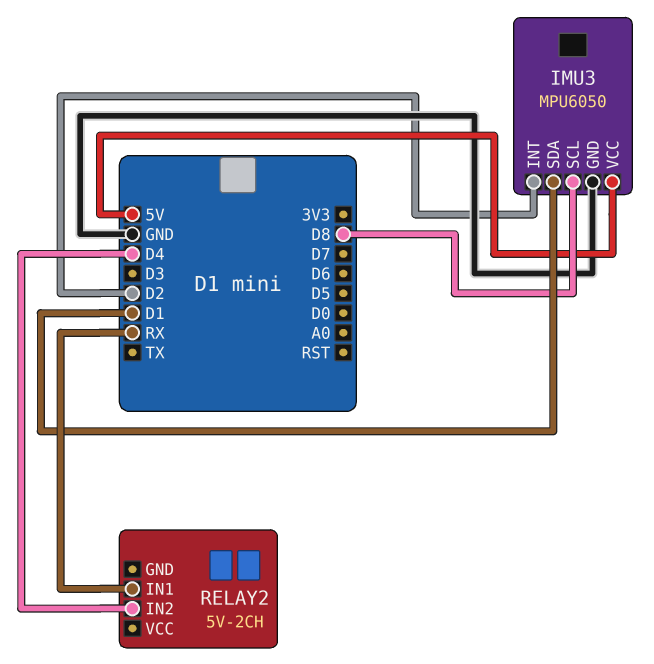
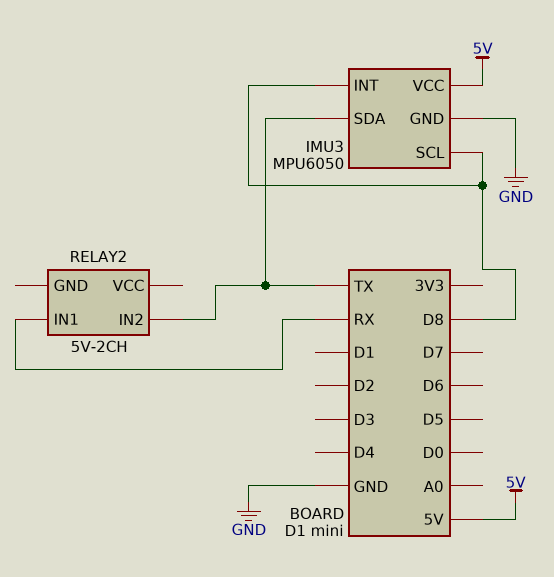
IMU3 pin INT: D2 -> D8
IMU3 pin SDA: D1 -> TX
RELAY2 pin IN2: D4 -> TX

